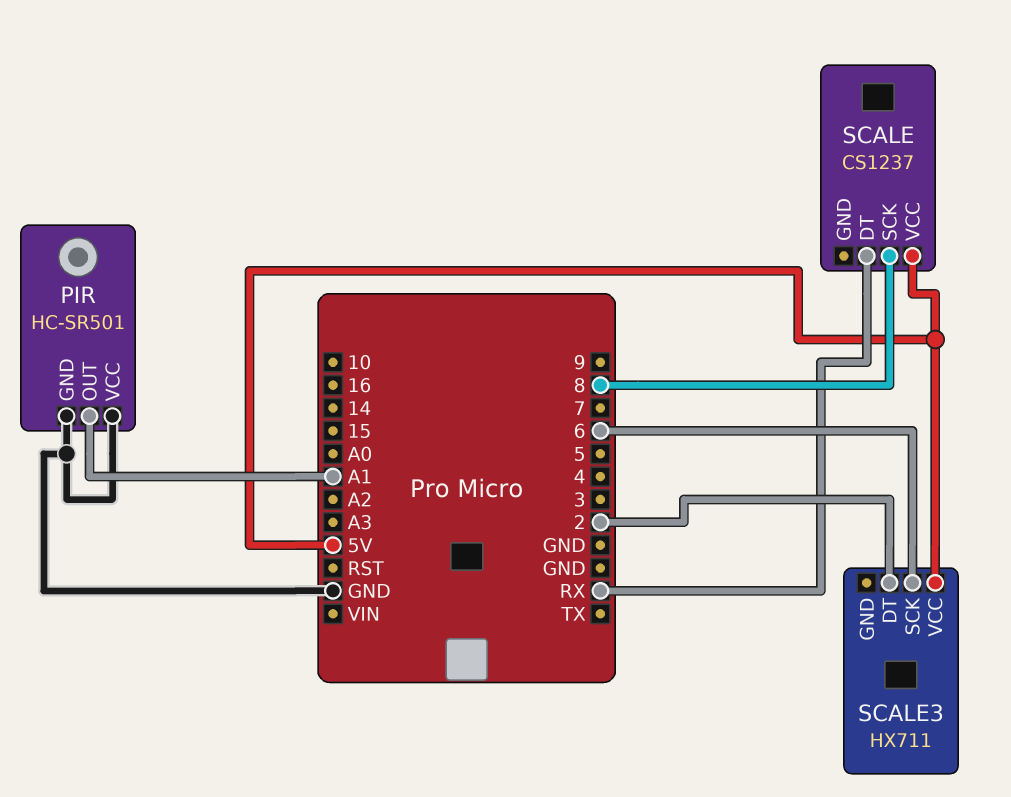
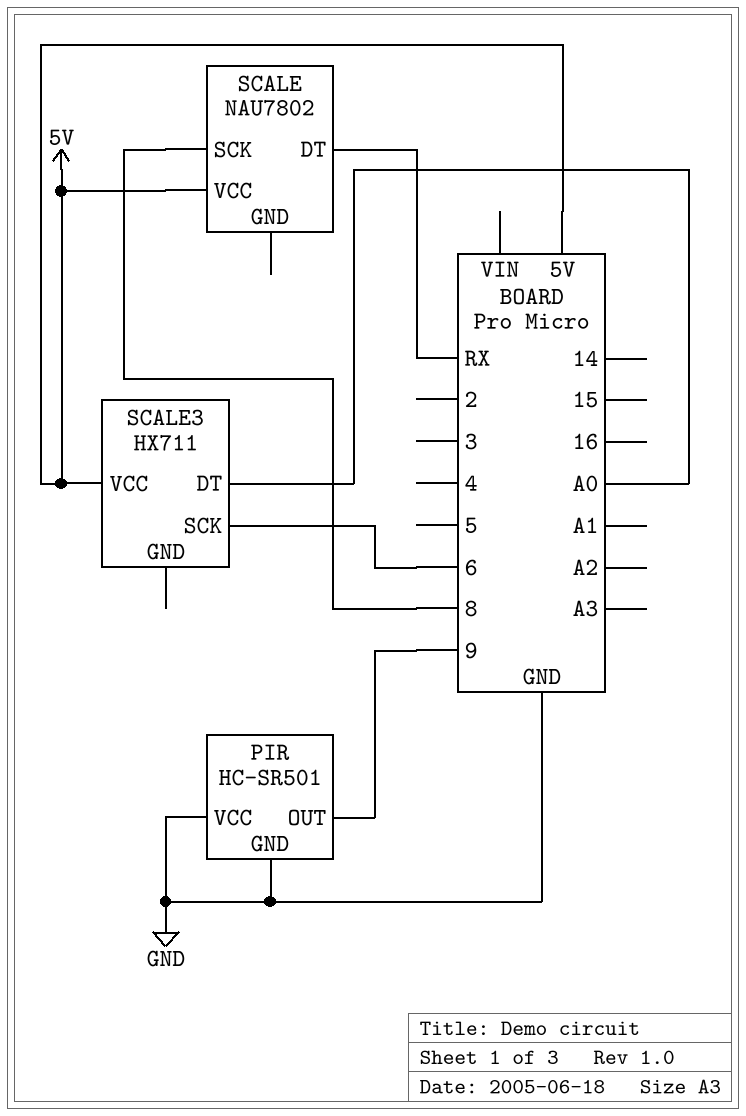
PIR pin OUT: A1 -> 9
SCALE: CS1237 -> NAU7802
SCALE3 pin DT: 2 -> A0

